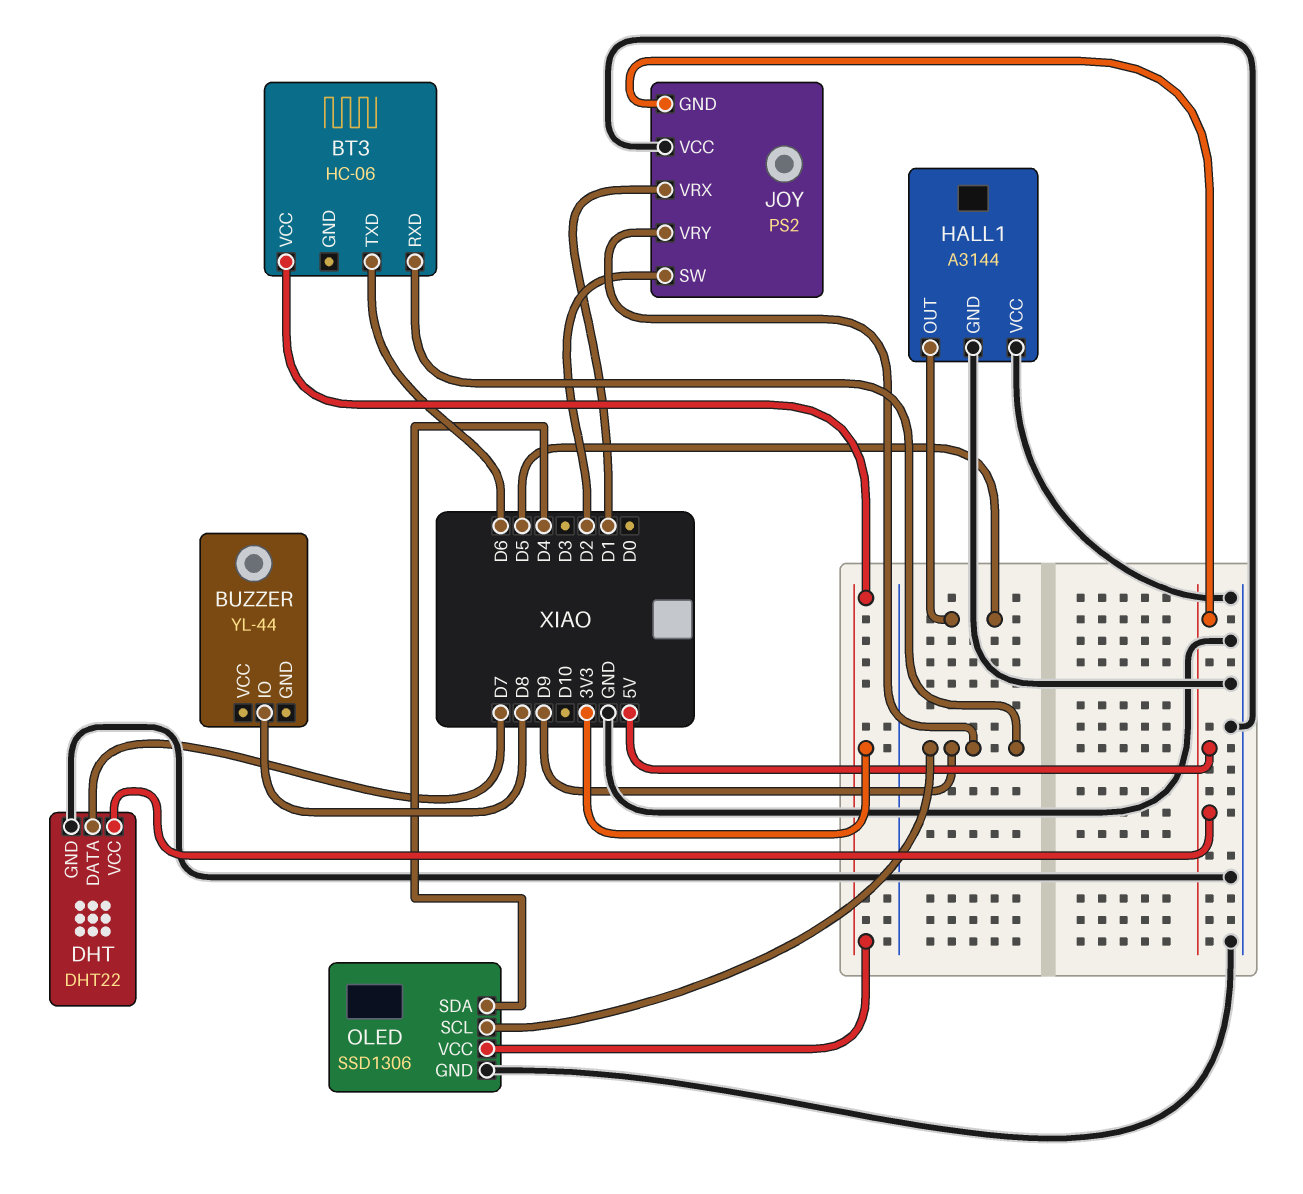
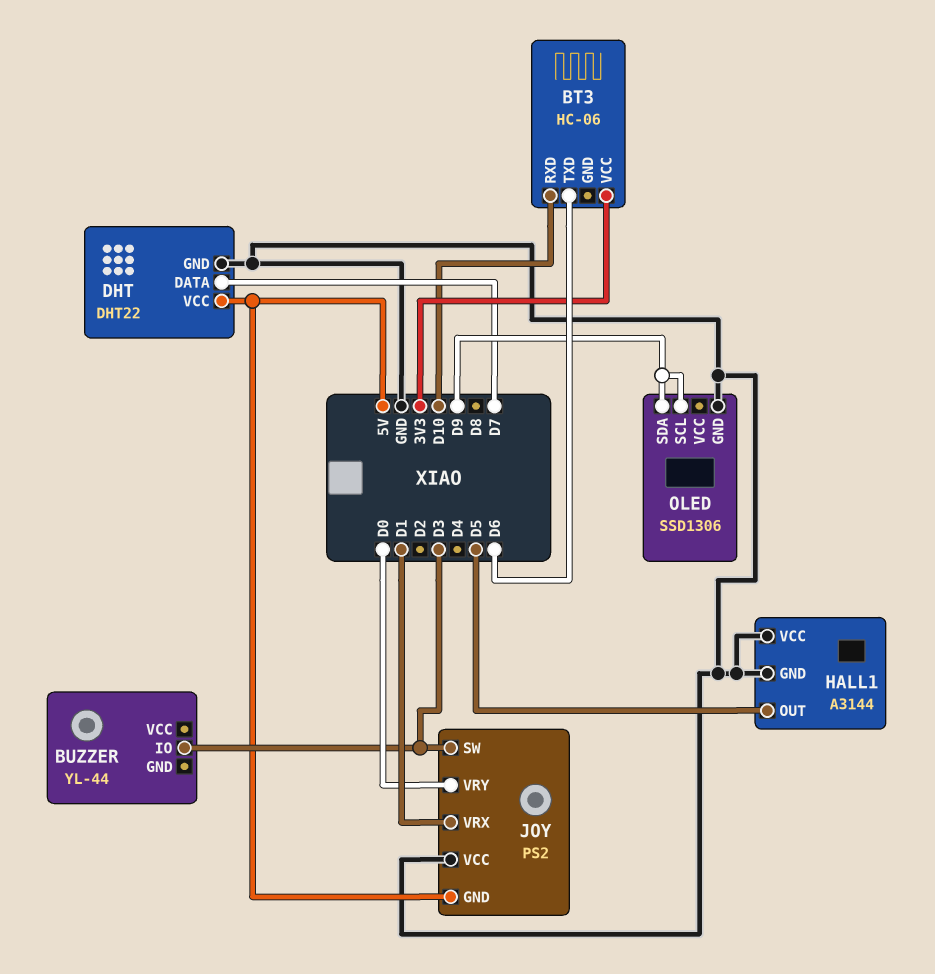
BT3 pin RXD: D9 -> D10
BUZZER pin IO: D8 -> D3
JOY pin SW: D2 -> D3
JOY pin VRY: D9 -> D0
OLED pin SDA: D4 -> D9
OLED pin VCC: 3V3 -> none

